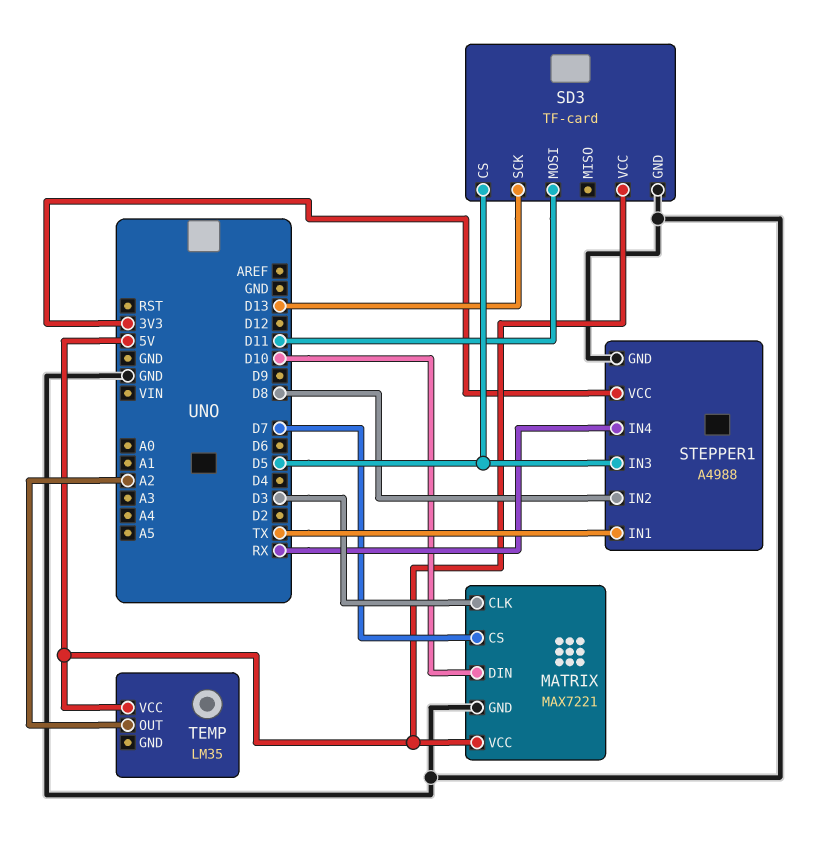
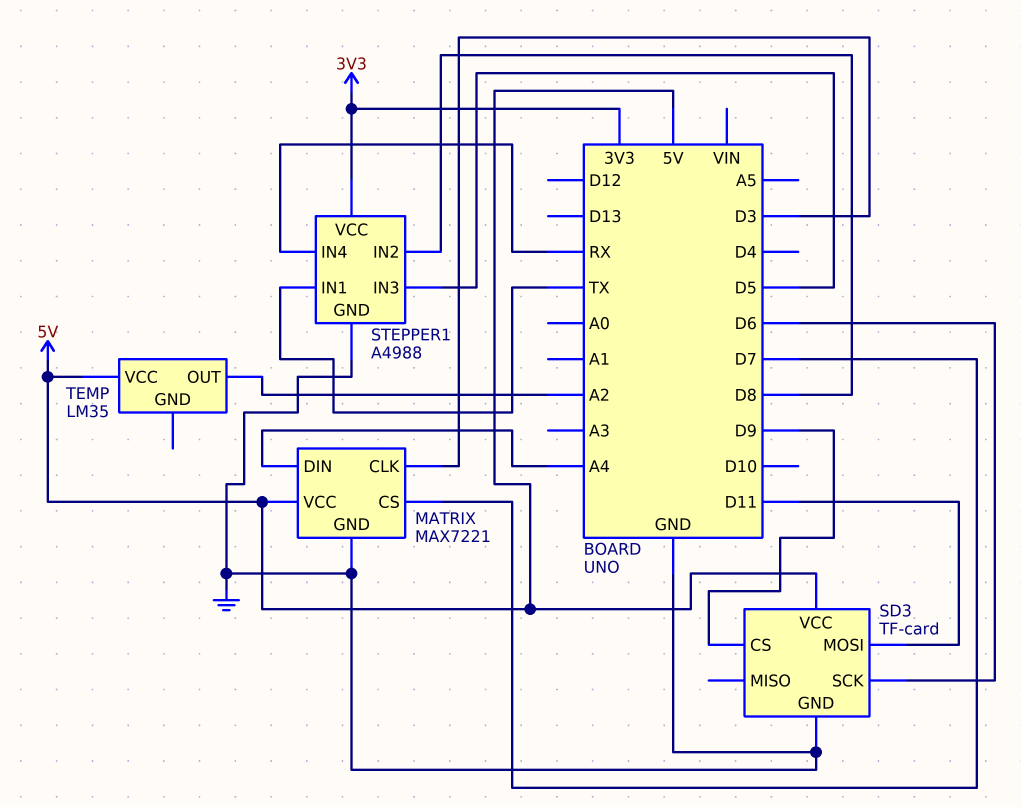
MATRIX pin DIN: D10 -> A4
SD3 pin CS: D5 -> D9
SD3 pin SCK: D13 -> D6

